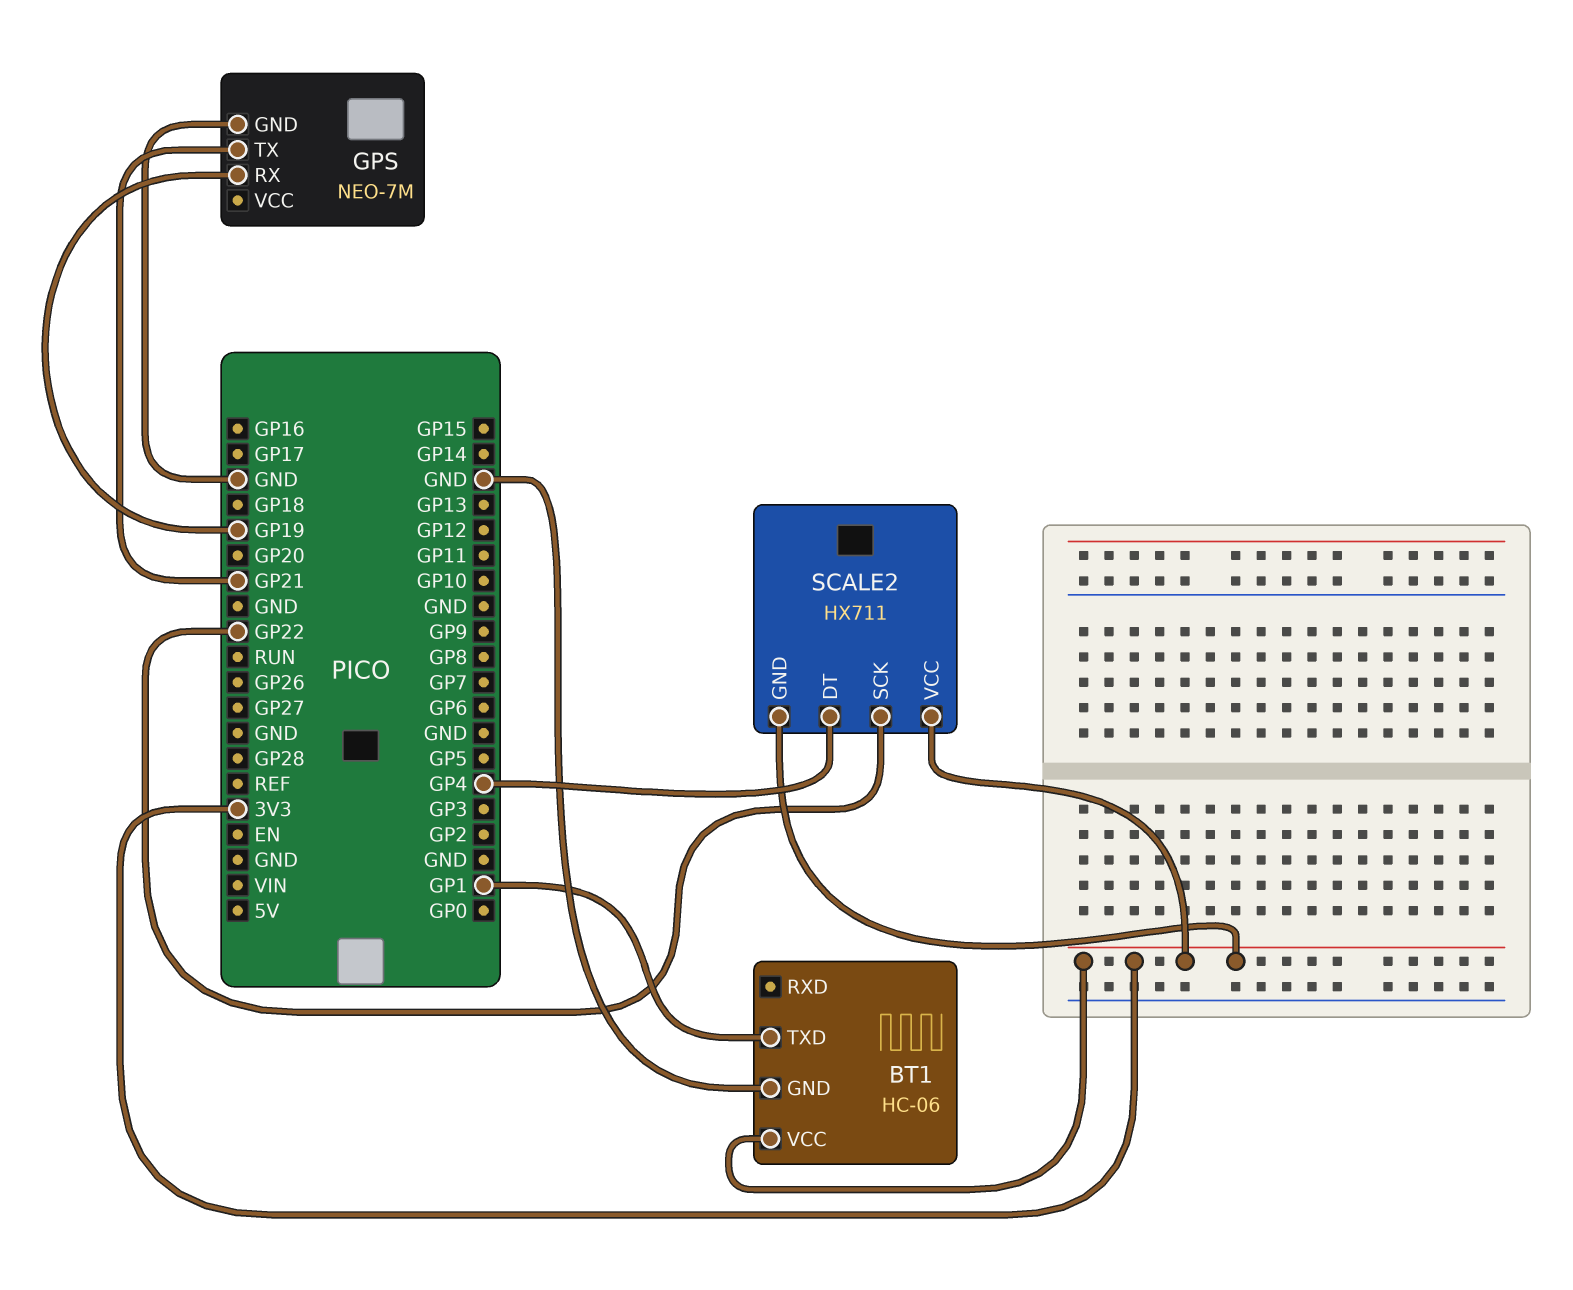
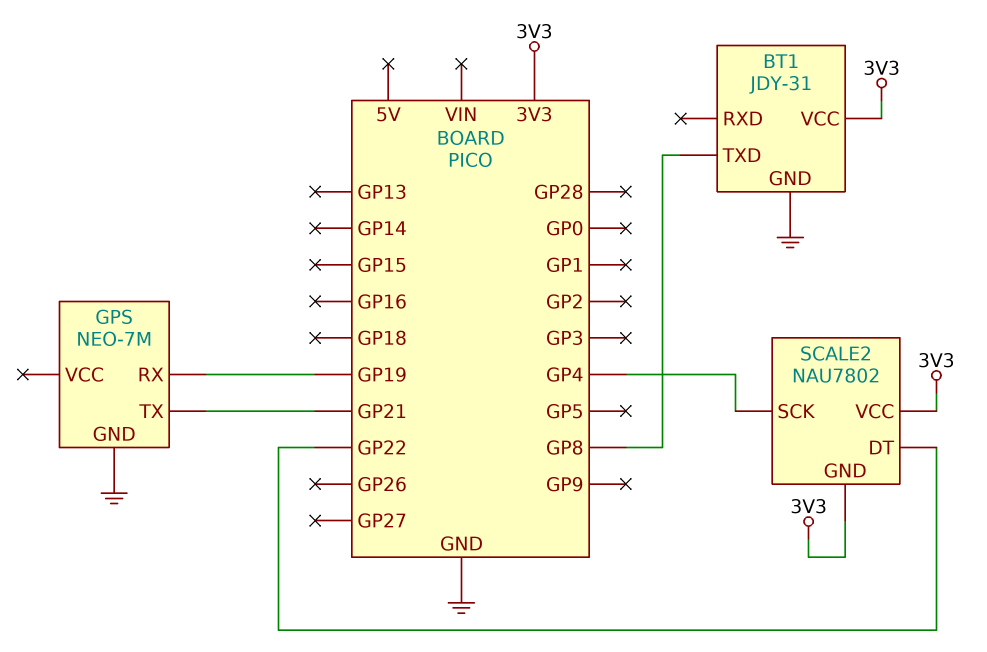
BT1: HC-06 -> JDY-31
BT1 pin TXD: GP1 -> GP8
SCALE2: HX711 -> NAU7802
SCALE2 pin DT: GP4 -> GP22
SCALE2 pin SCK: GP22 -> GP4

